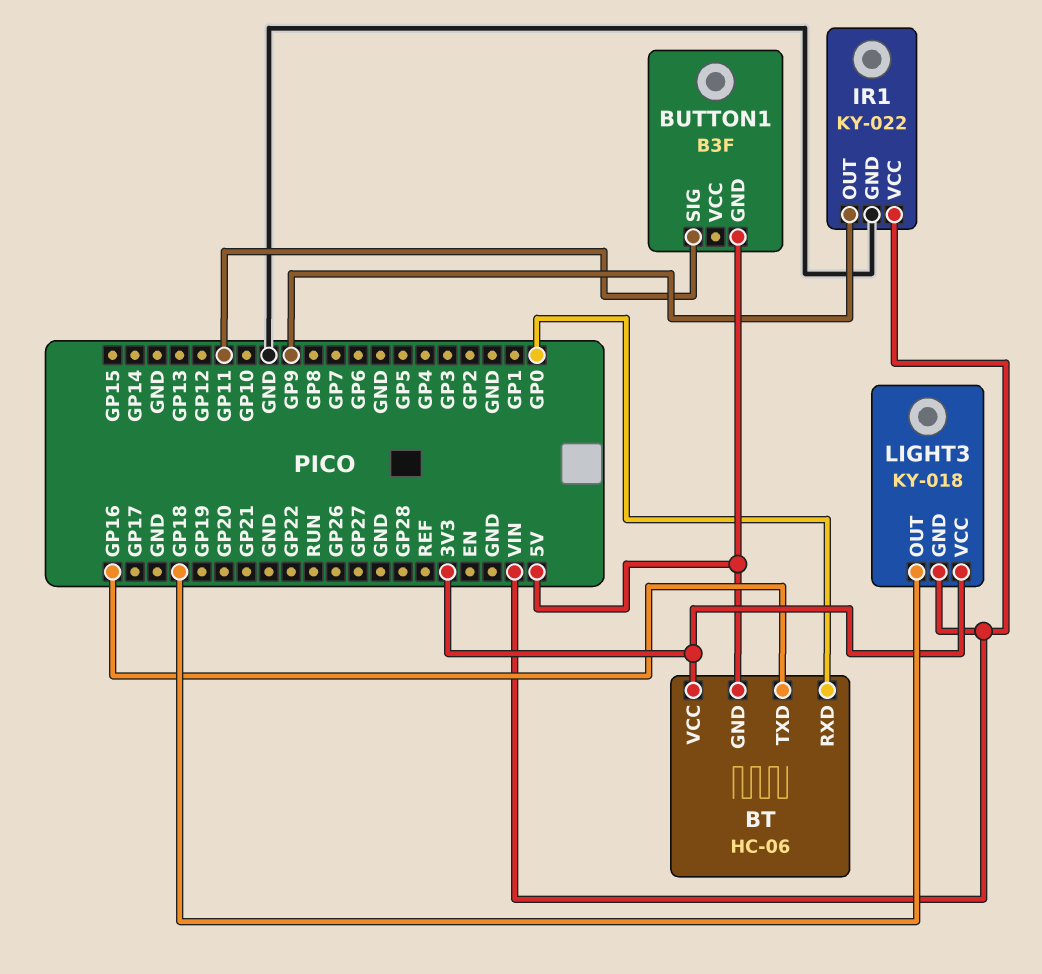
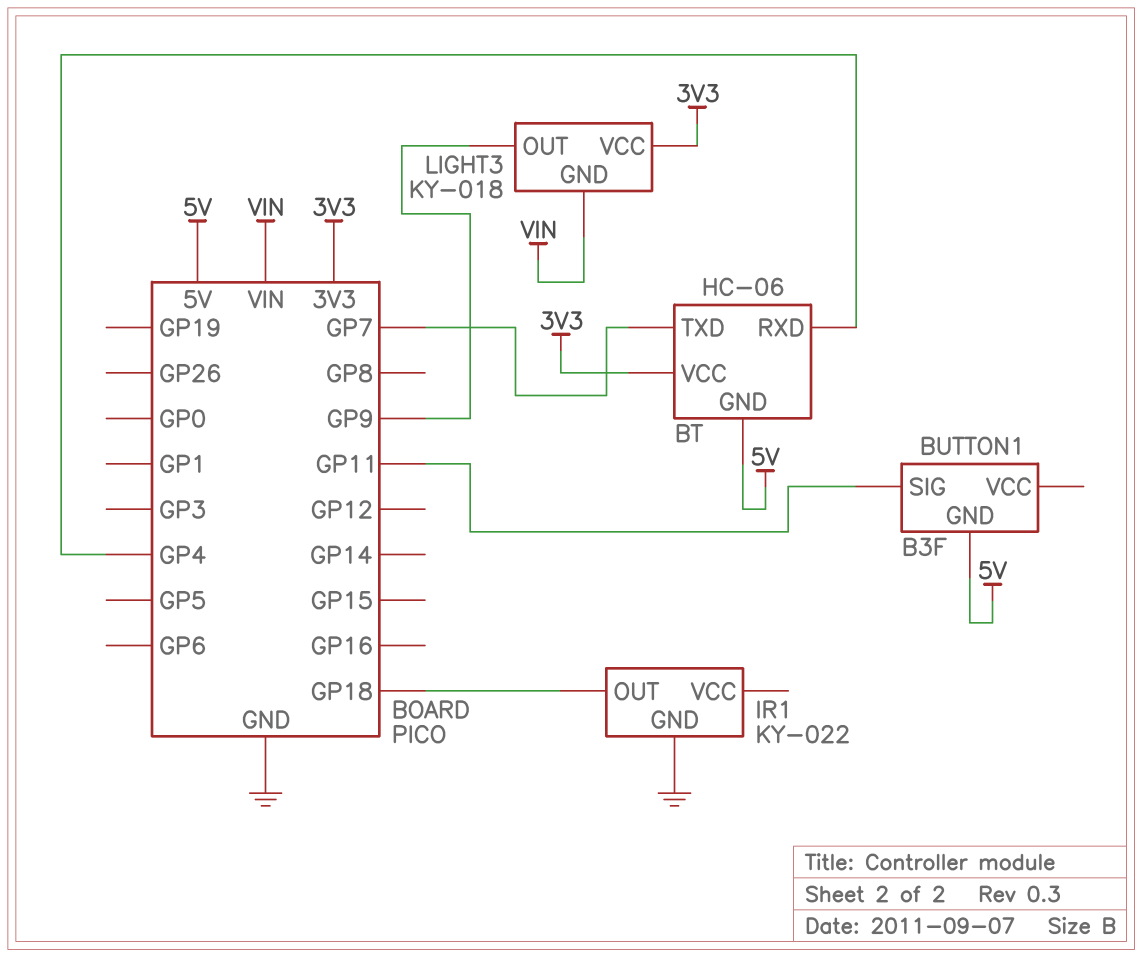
BT pin RXD: GP0 -> GP4
BT pin TXD: GP16 -> GP7
IR1 pin OUT: GP9 -> GP18
IR1 pin VCC: VIN -> none
LIGHT3 pin OUT: GP18 -> GP9

